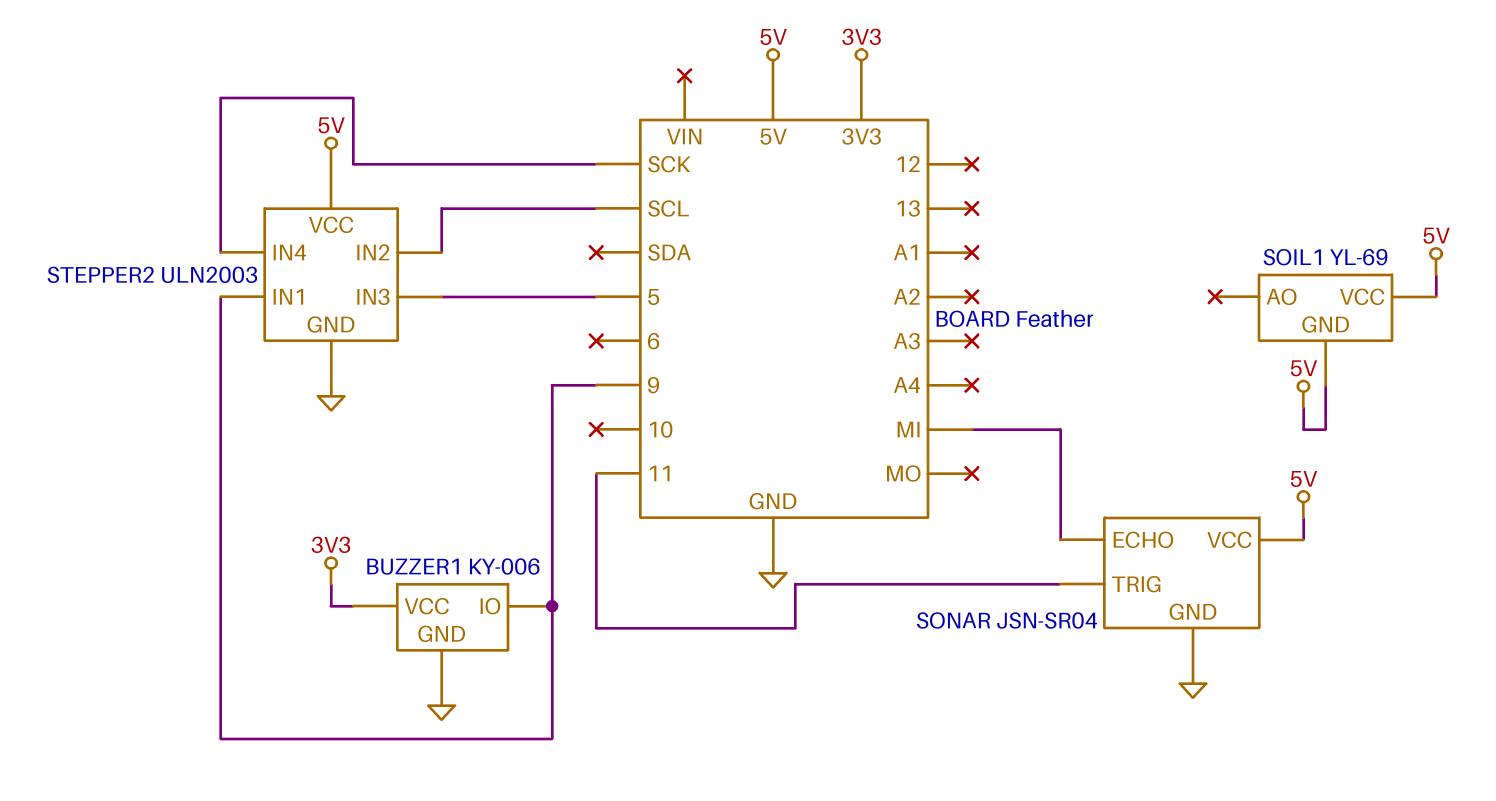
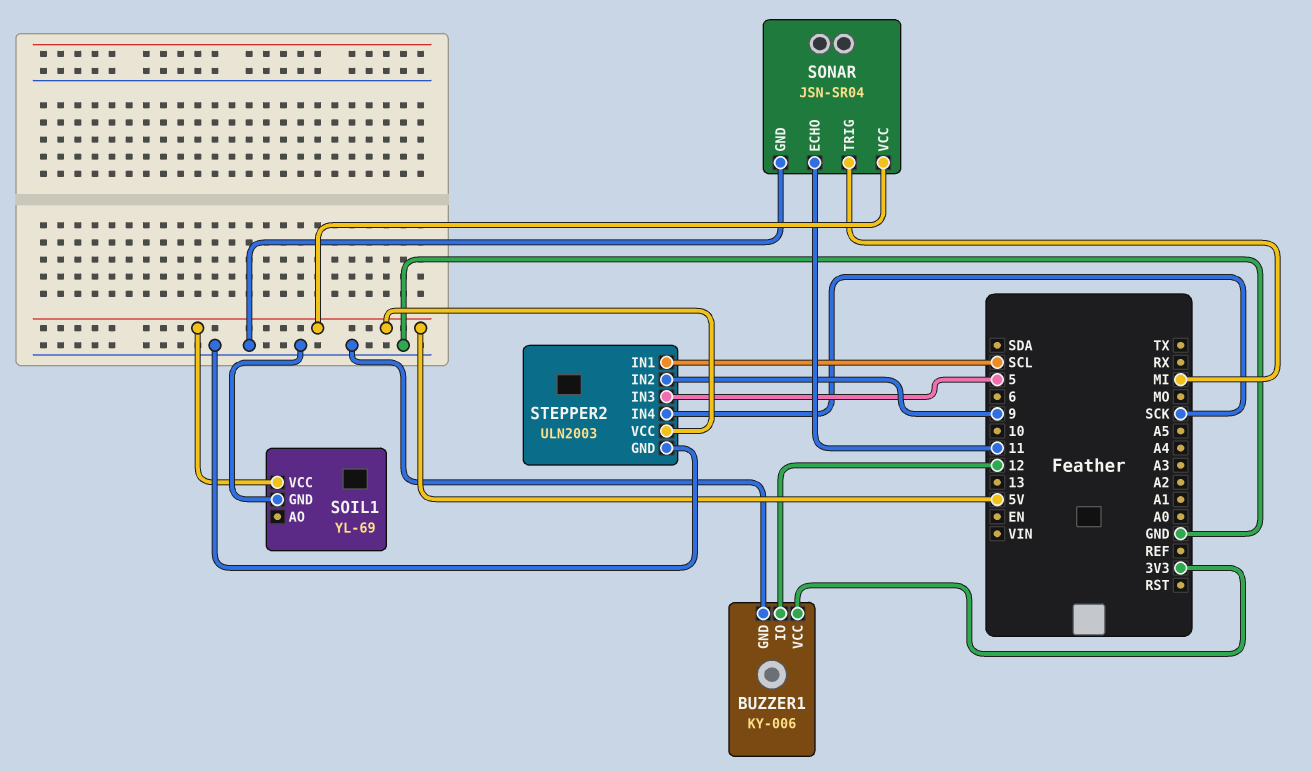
BUZZER1 pin IO: 9 -> 12
SOIL1 pin GND: 5V -> GND
SONAR pin ECHO: MI -> 11
SONAR pin TRIG: 11 -> MI
STEPPER2 pin IN1: 9 -> SCL
STEPPER2 pin IN2: SCL -> 9

